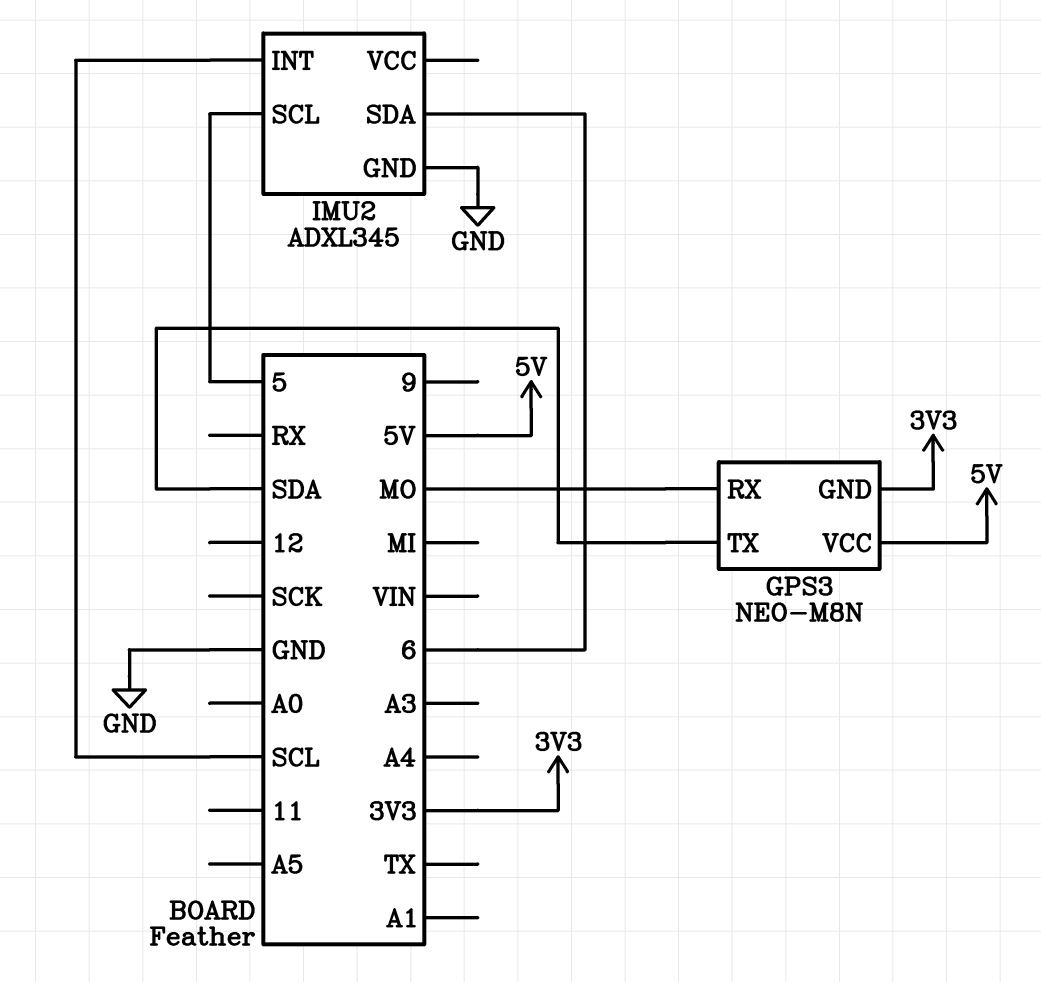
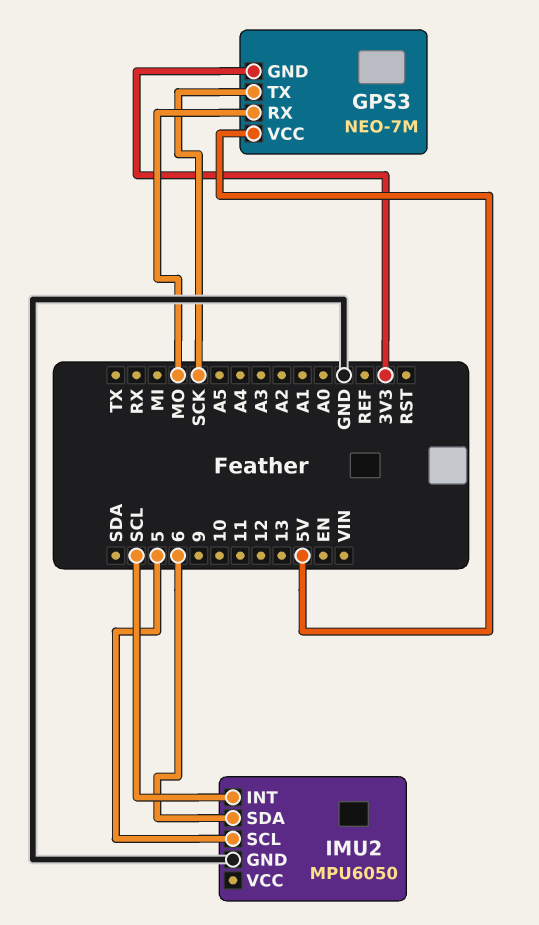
GPS3: NEO-M8N -> NEO-7M
GPS3 pin TX: SDA -> SCK
IMU2: ADXL345 -> MPU6050

